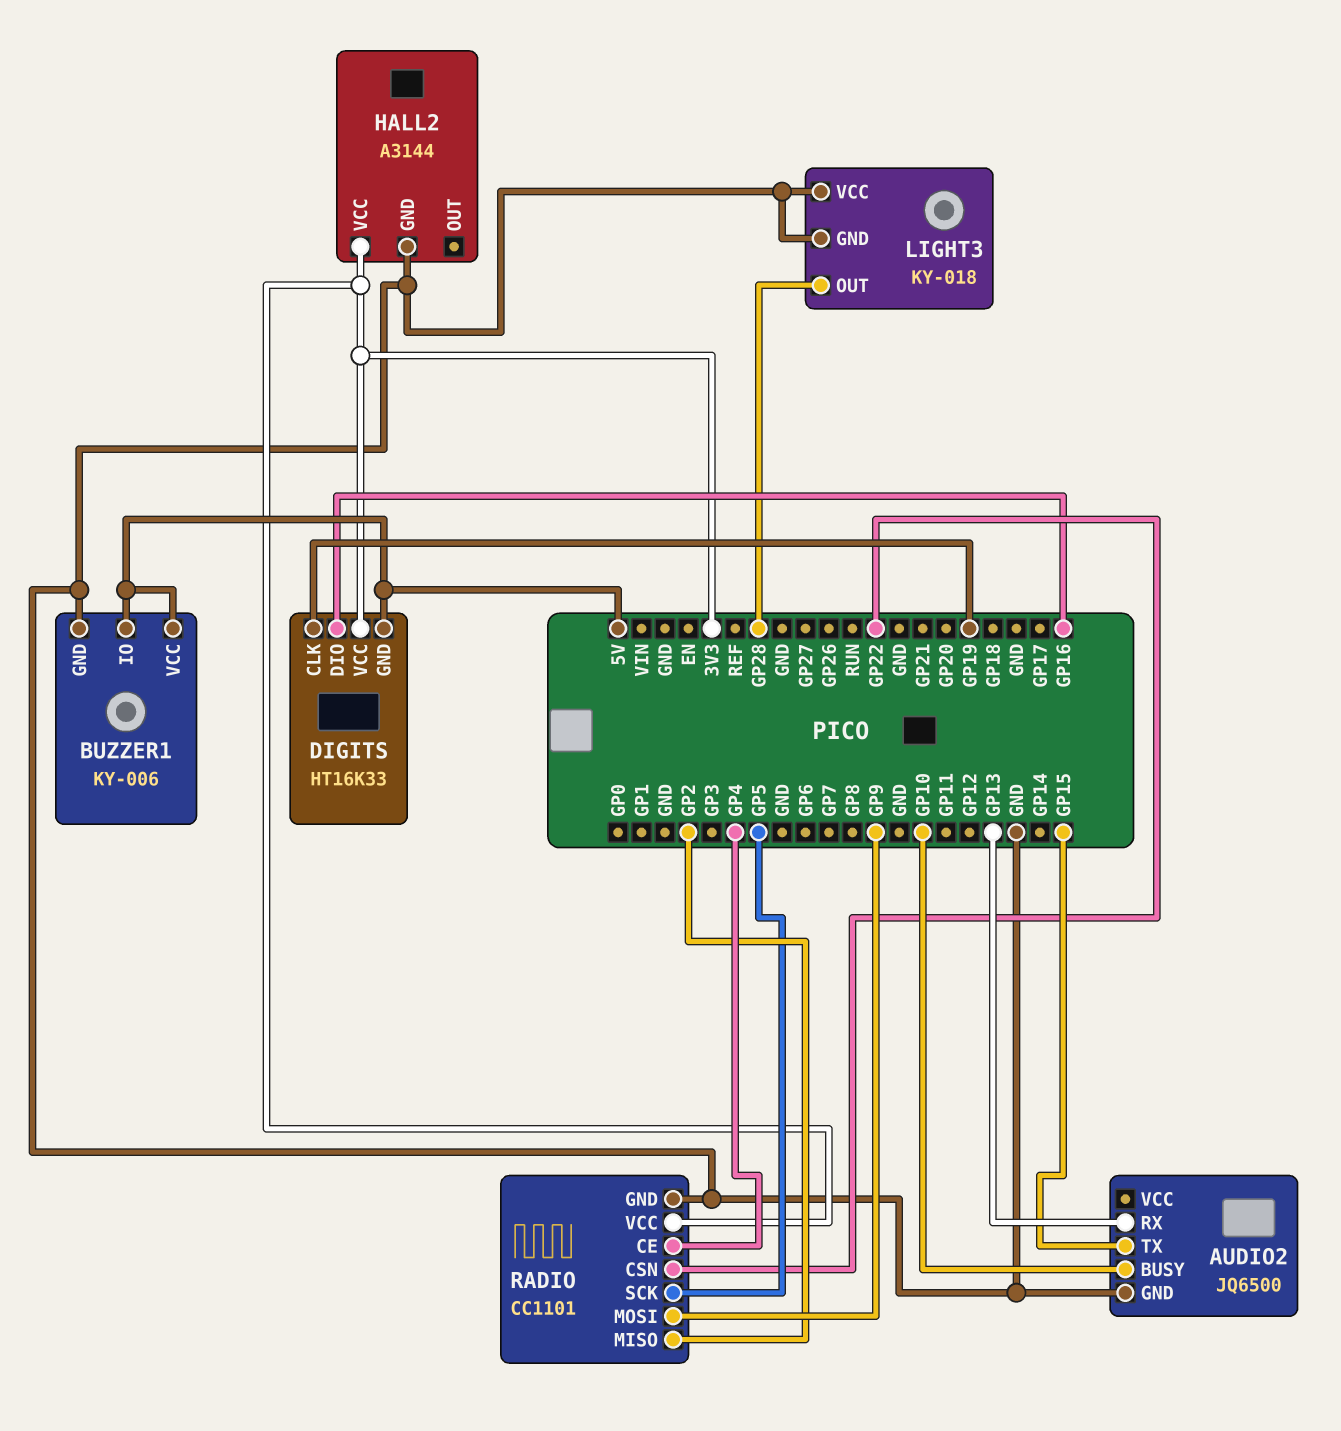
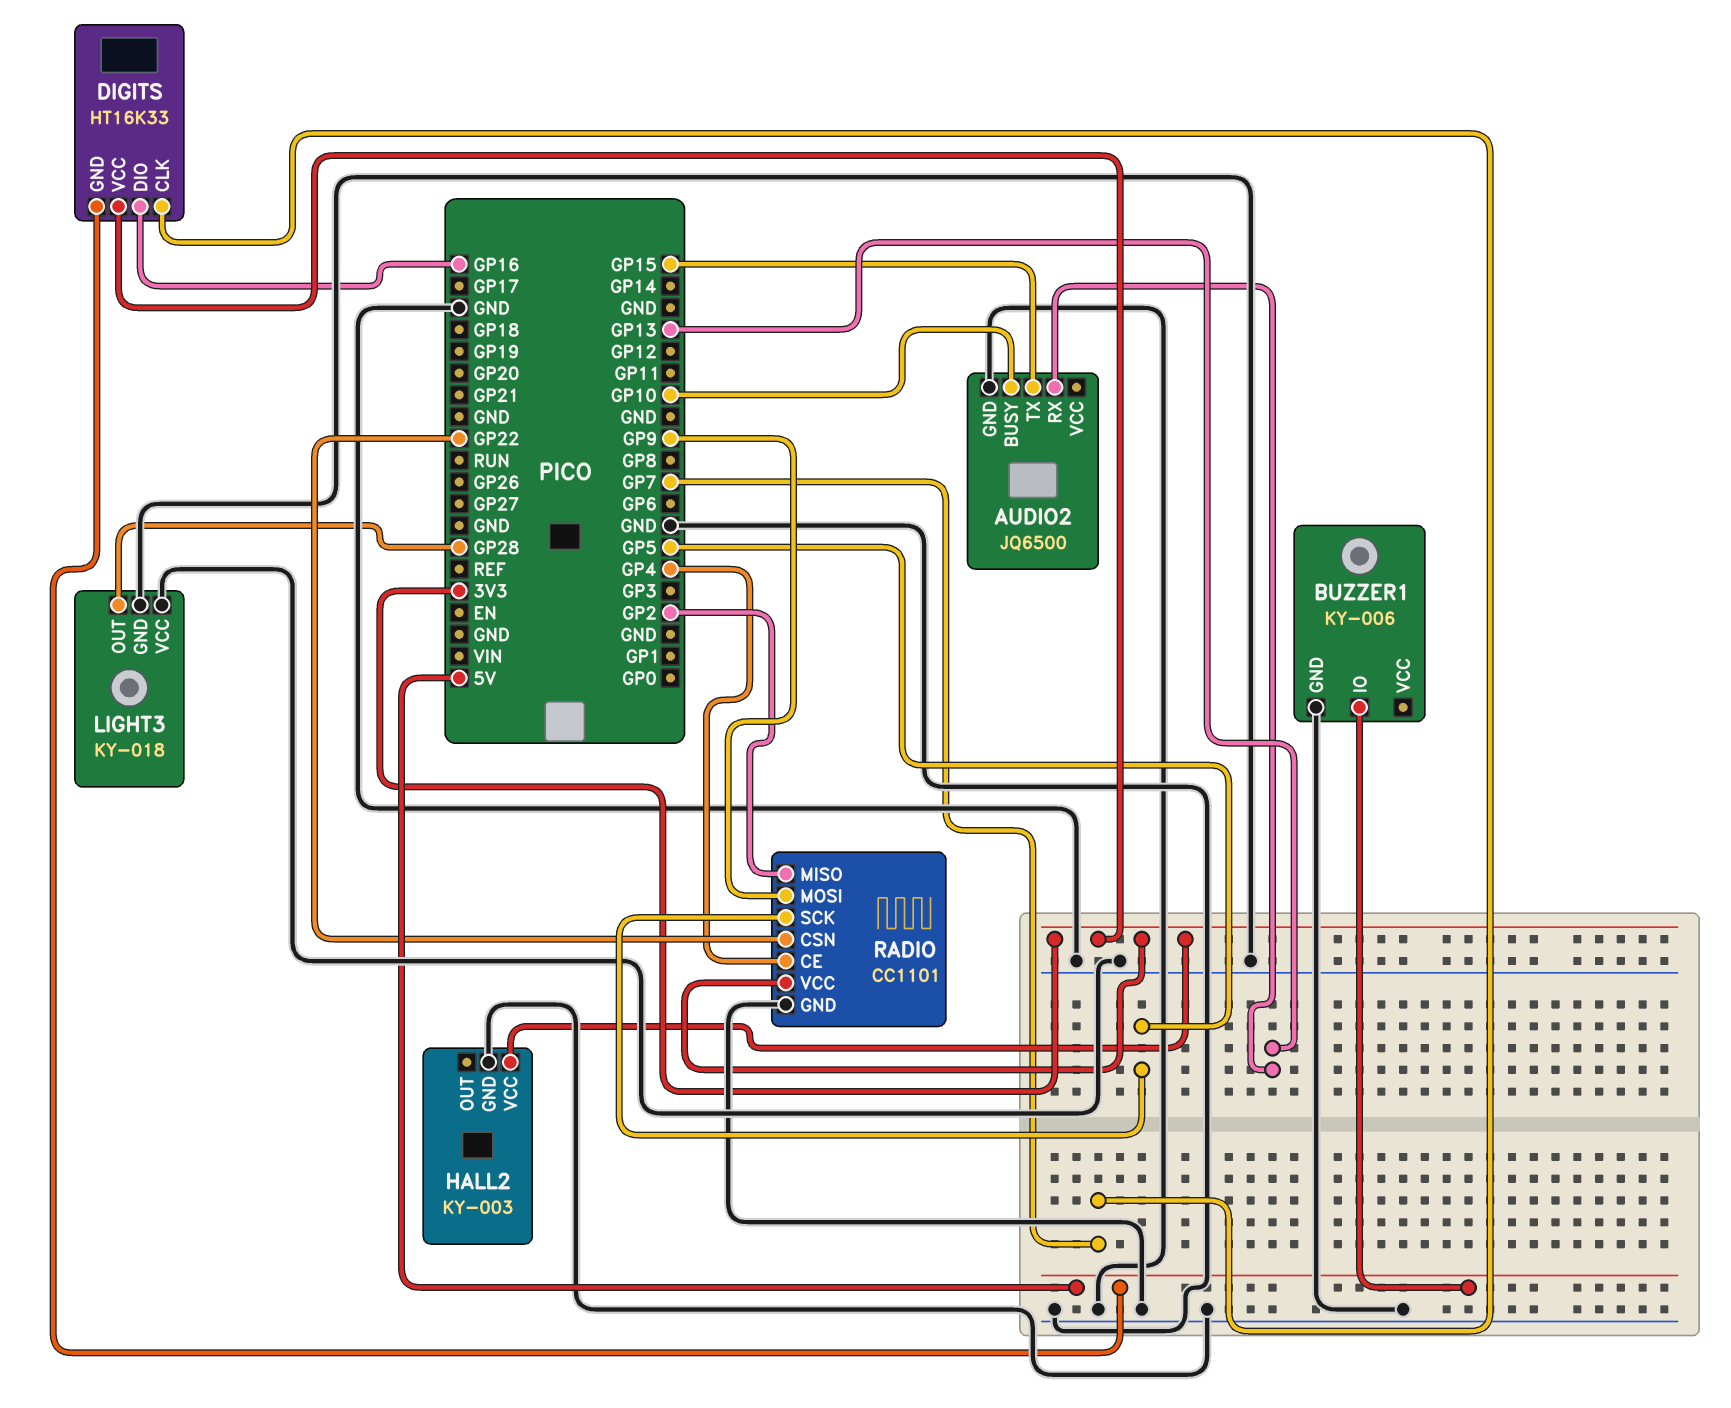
BUZZER1 pin VCC: 5V -> none
DIGITS pin CLK: GP19 -> GP7
HALL2: A3144 -> KY-003

